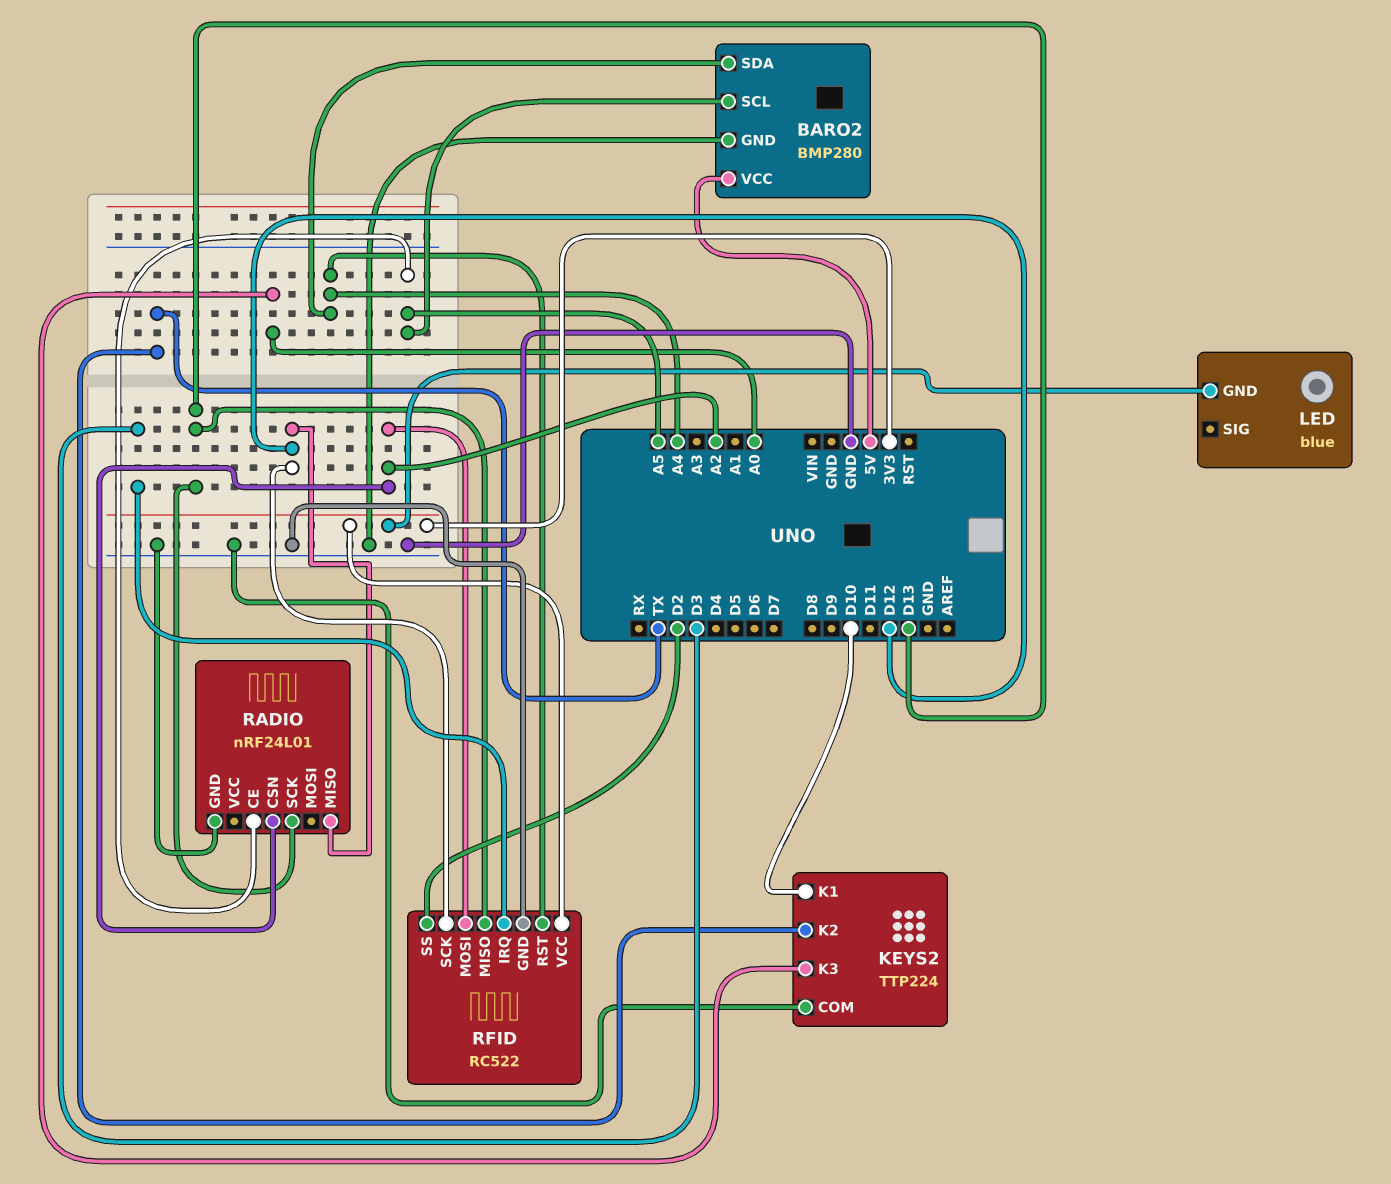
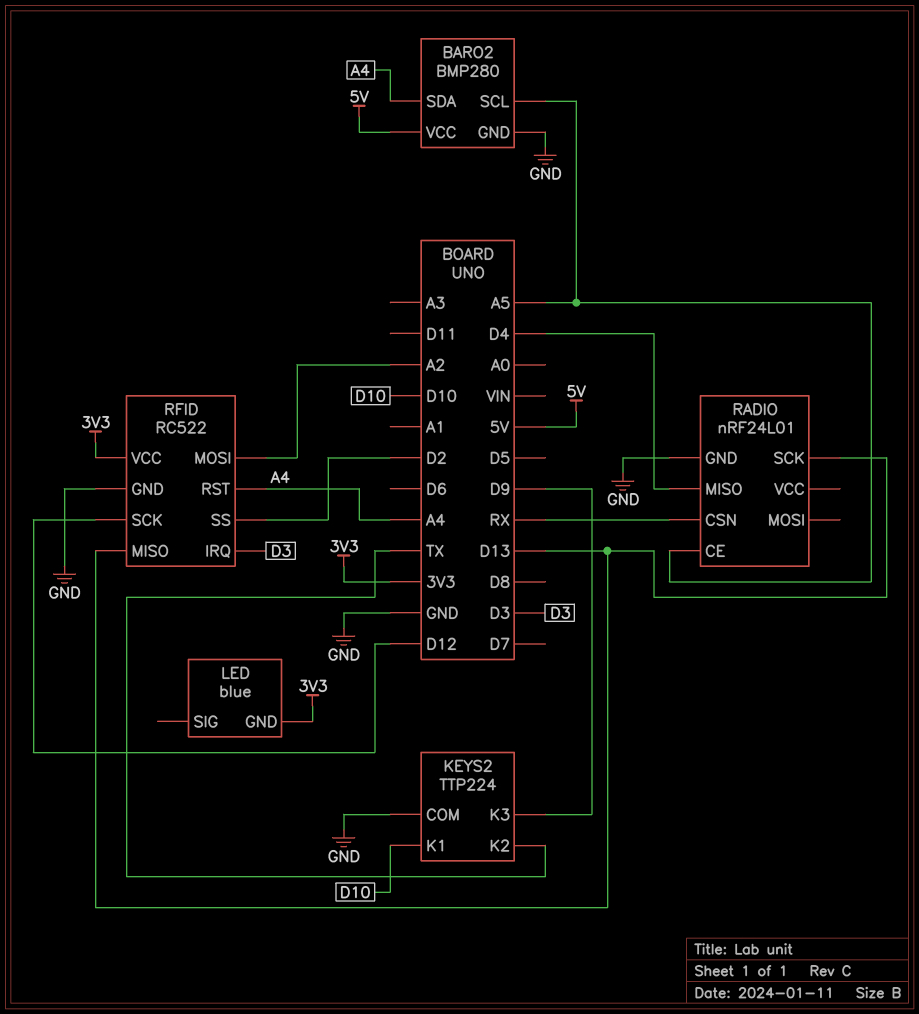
KEYS2 pin K3: A0 -> D9
RADIO pin CSN: A2 -> RX
RADIO pin MISO: D12 -> D4

